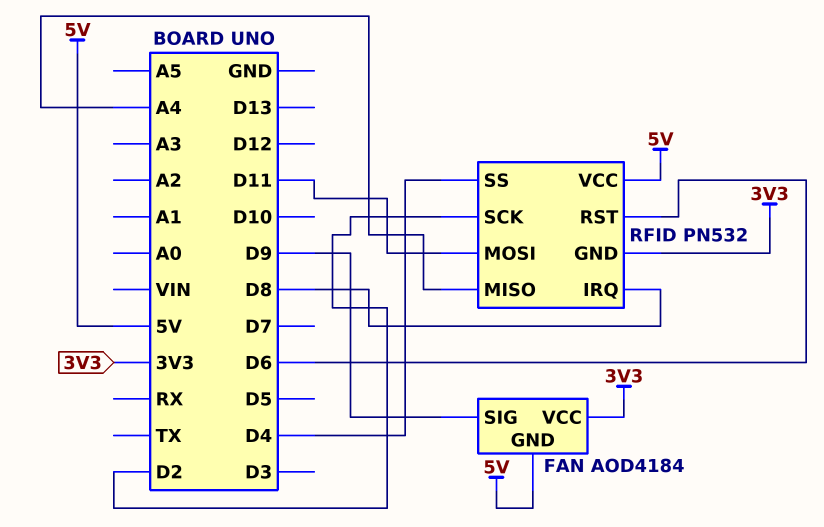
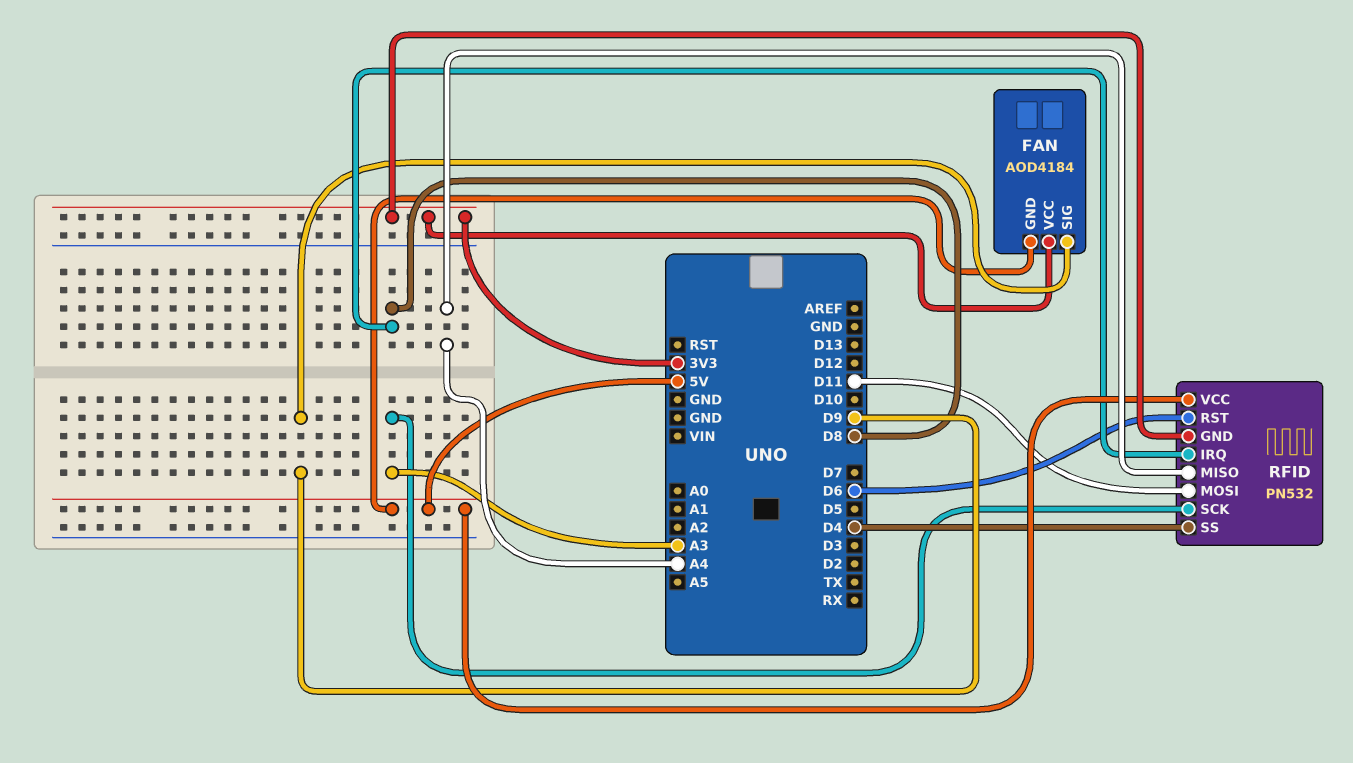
RFID pin SCK: D2 -> A3

